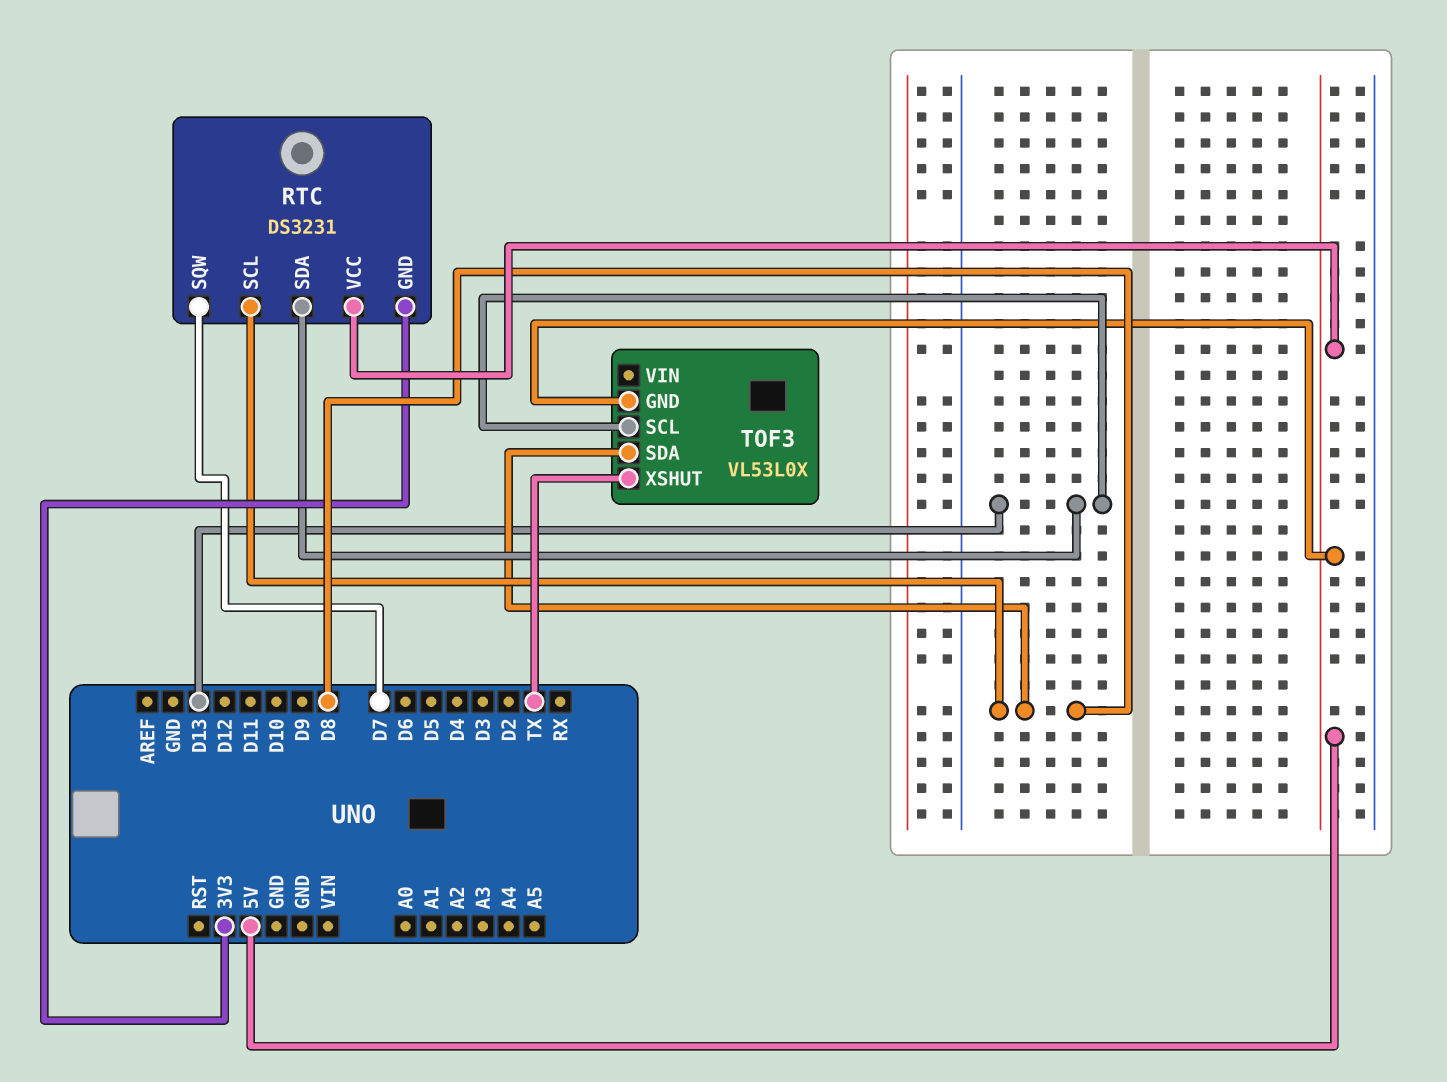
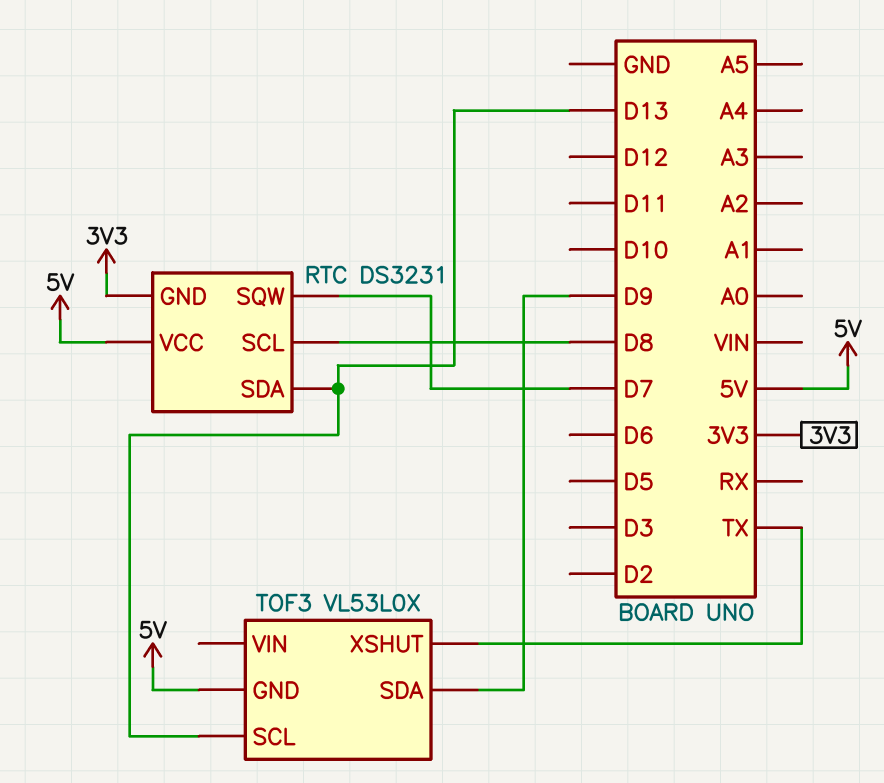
TOF3 pin SDA: D8 -> D9

